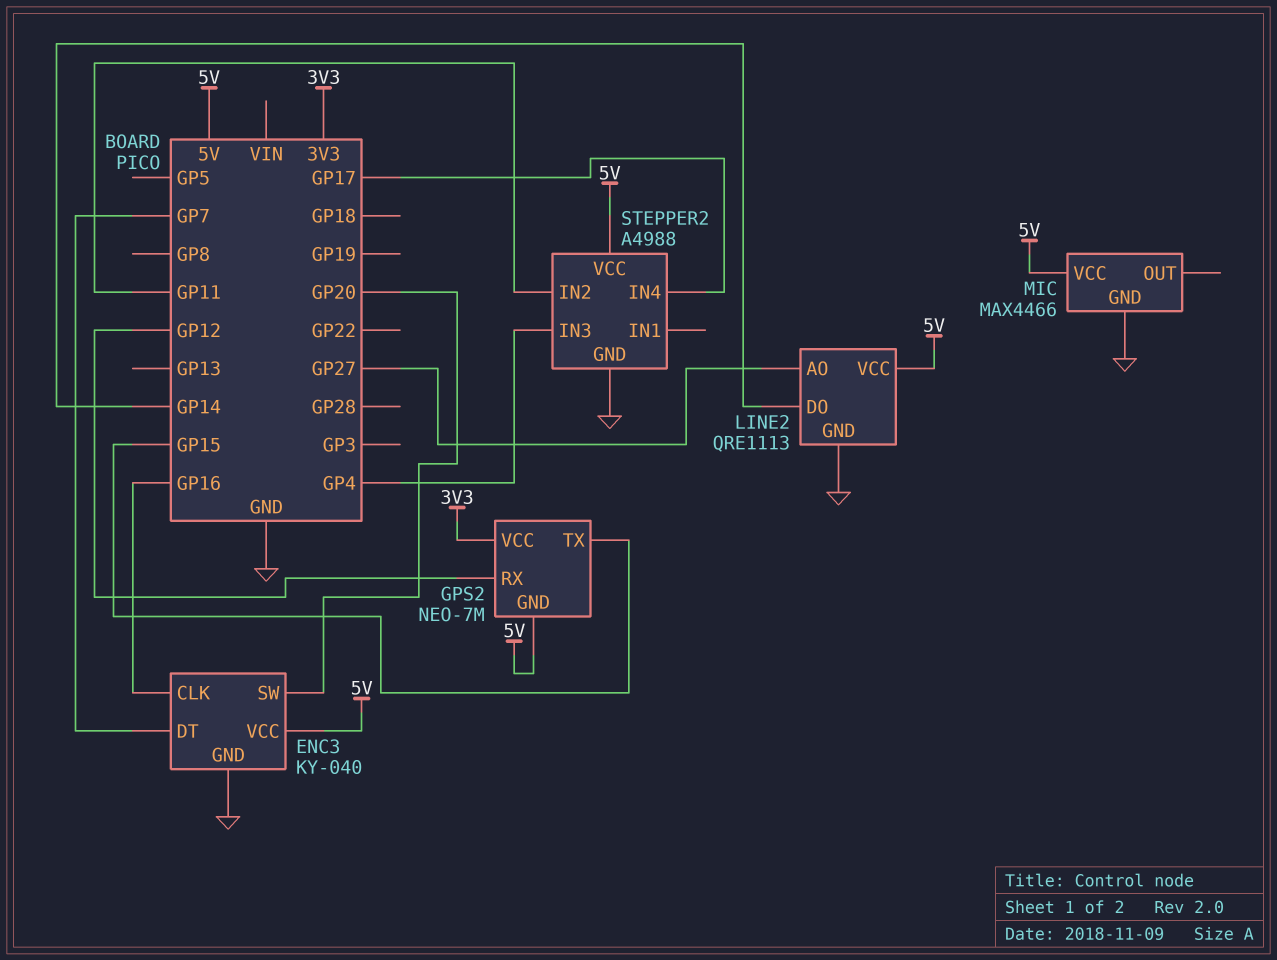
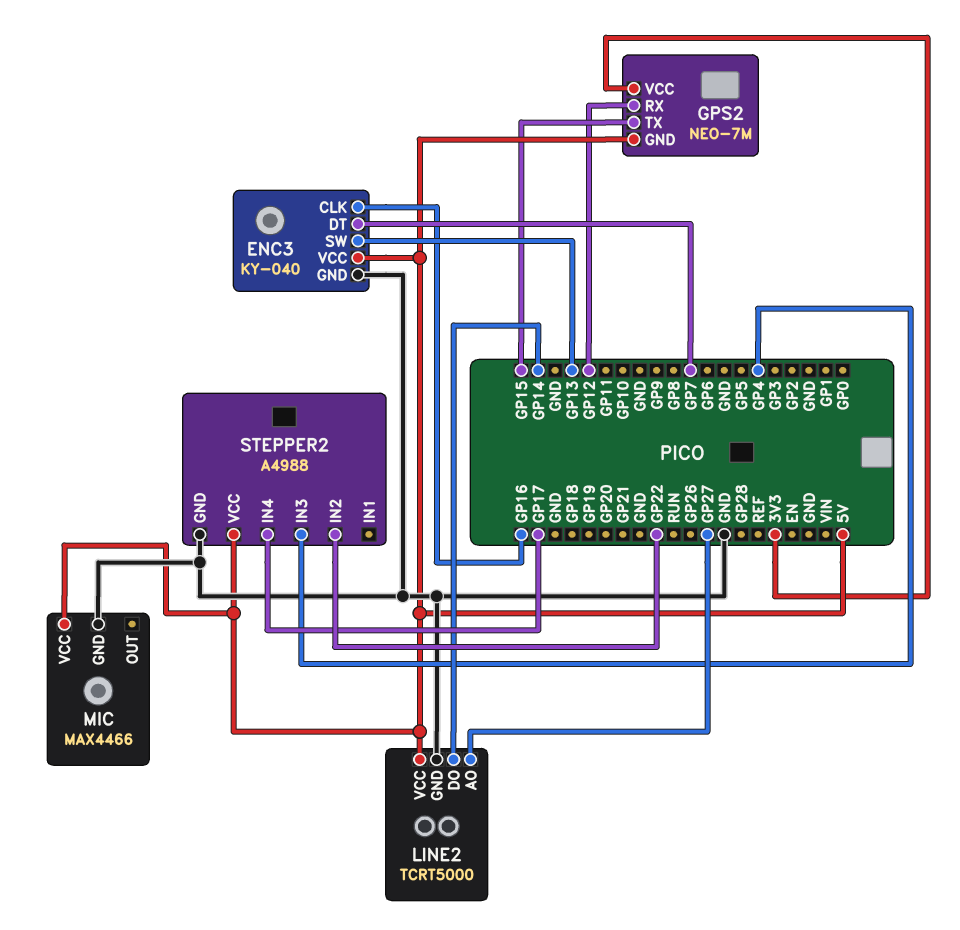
ENC3 pin SW: GP20 -> GP13
LINE2: QRE1113 -> TCRT5000
STEPPER2 pin IN2: GP11 -> GP22

